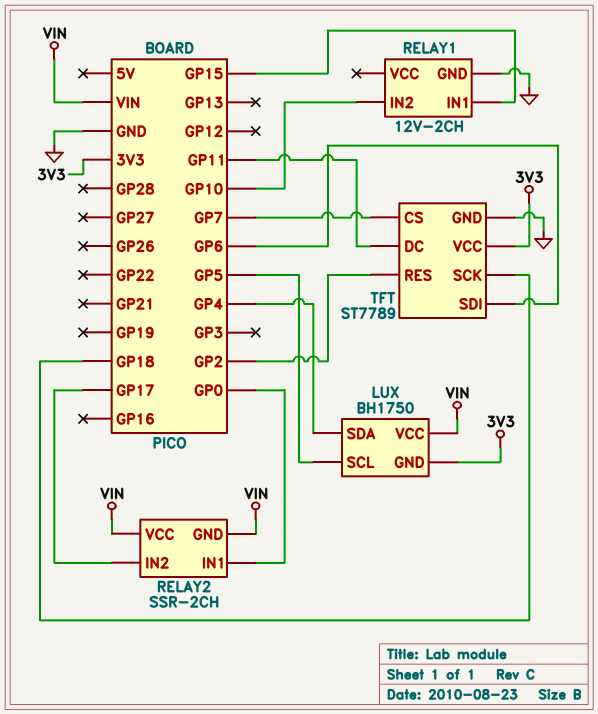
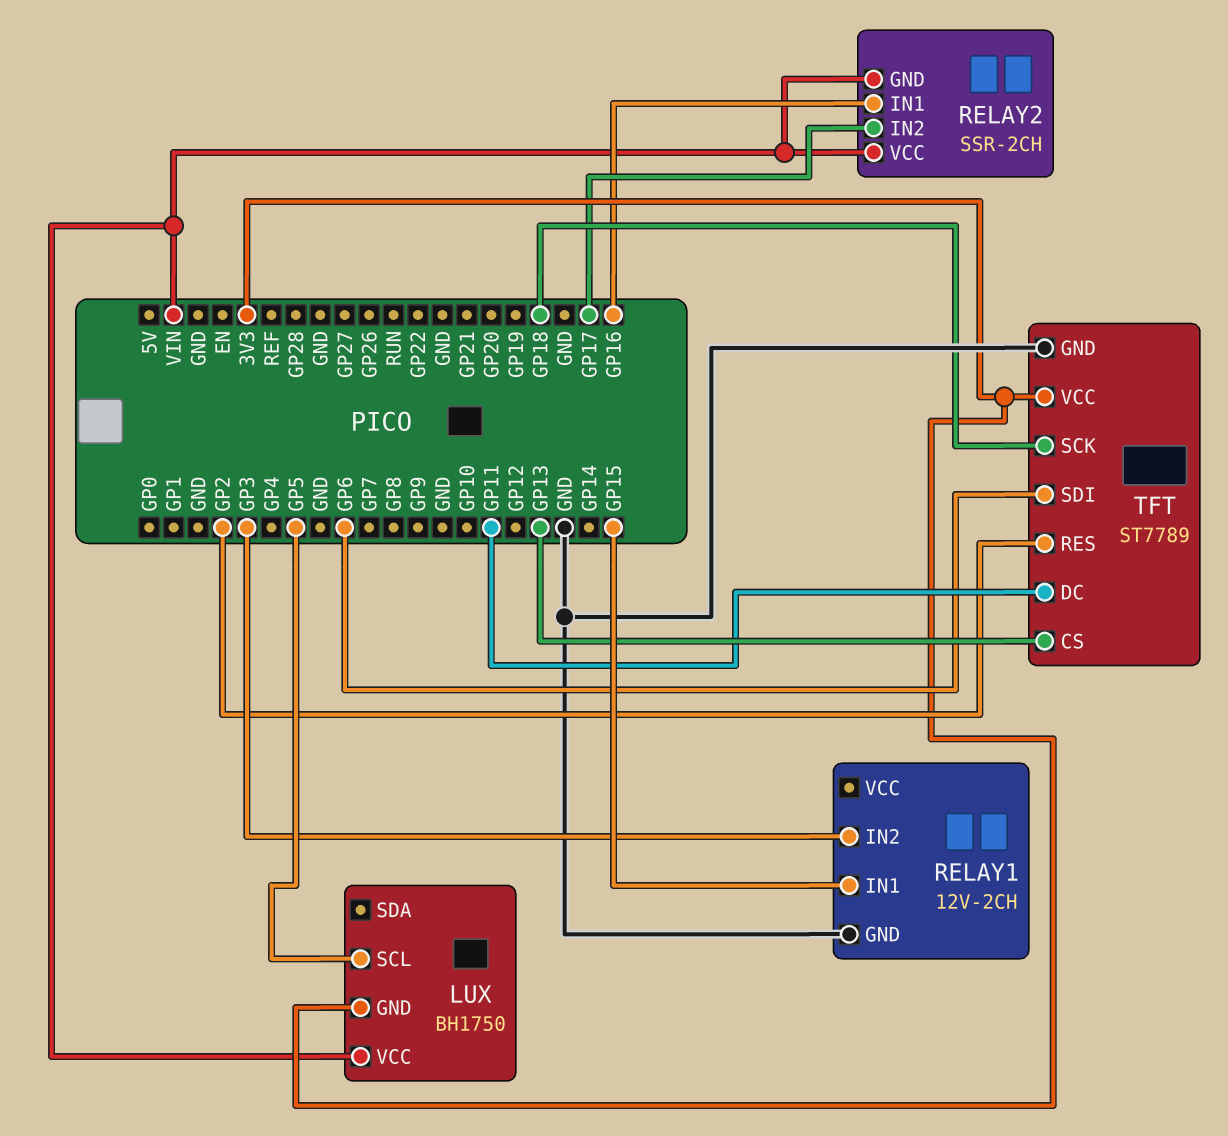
LUX pin SDA: GP4 -> none
RELAY1 pin IN2: GP10 -> GP3
RELAY2 pin IN1: GP0 -> GP16
TFT pin CS: GP7 -> GP13

